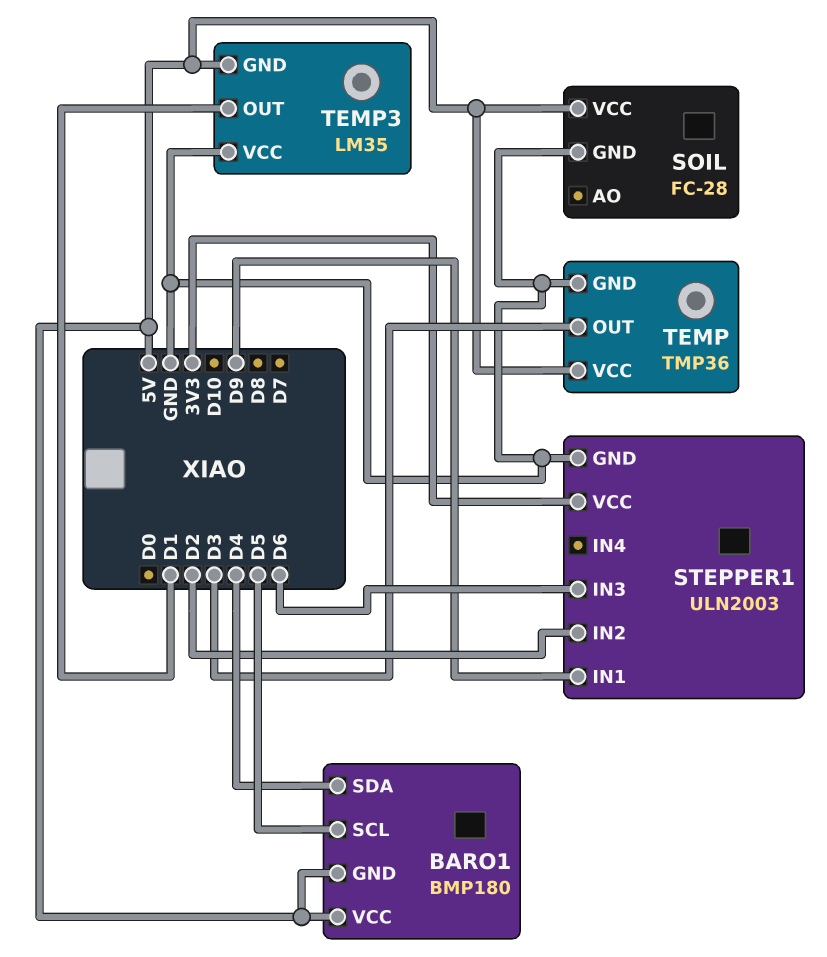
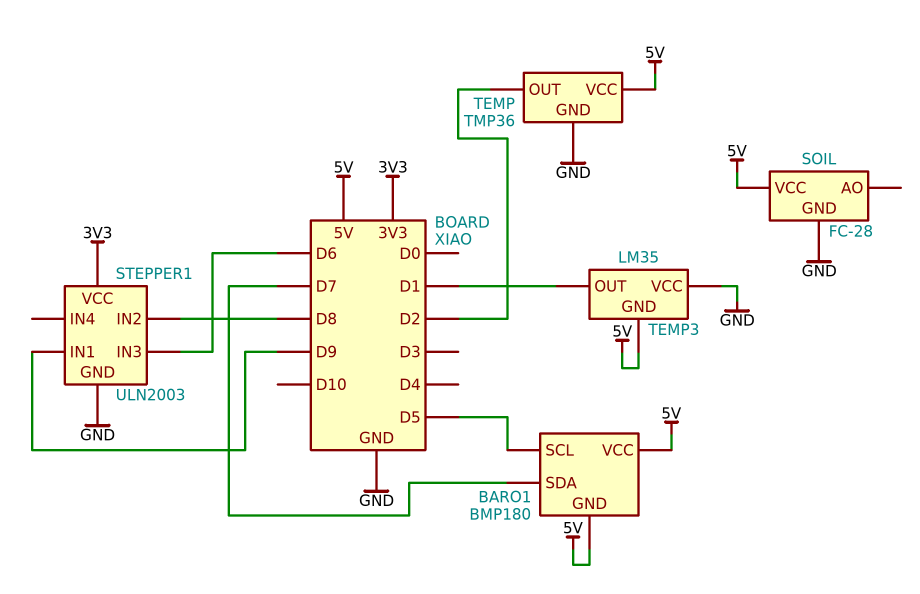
BARO1 pin SDA: D4 -> D7
STEPPER1 pin IN2: D2 -> D8
TEMP pin OUT: D3 -> D2

